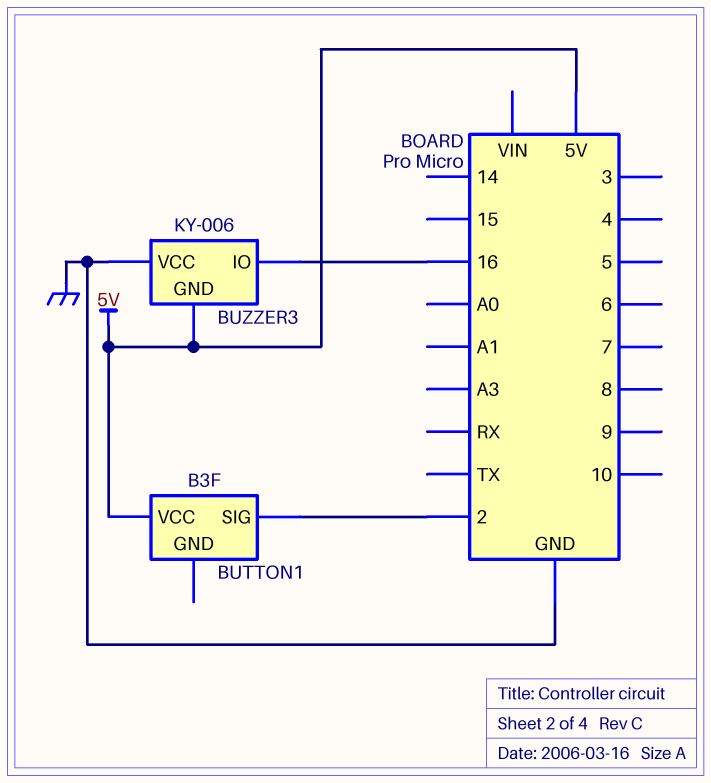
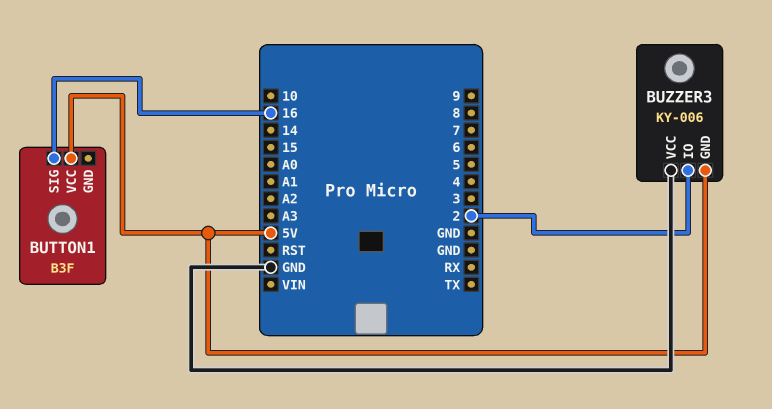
BUTTON1 pin SIG: 2 -> 16
BUZZER3 pin IO: 16 -> 2

